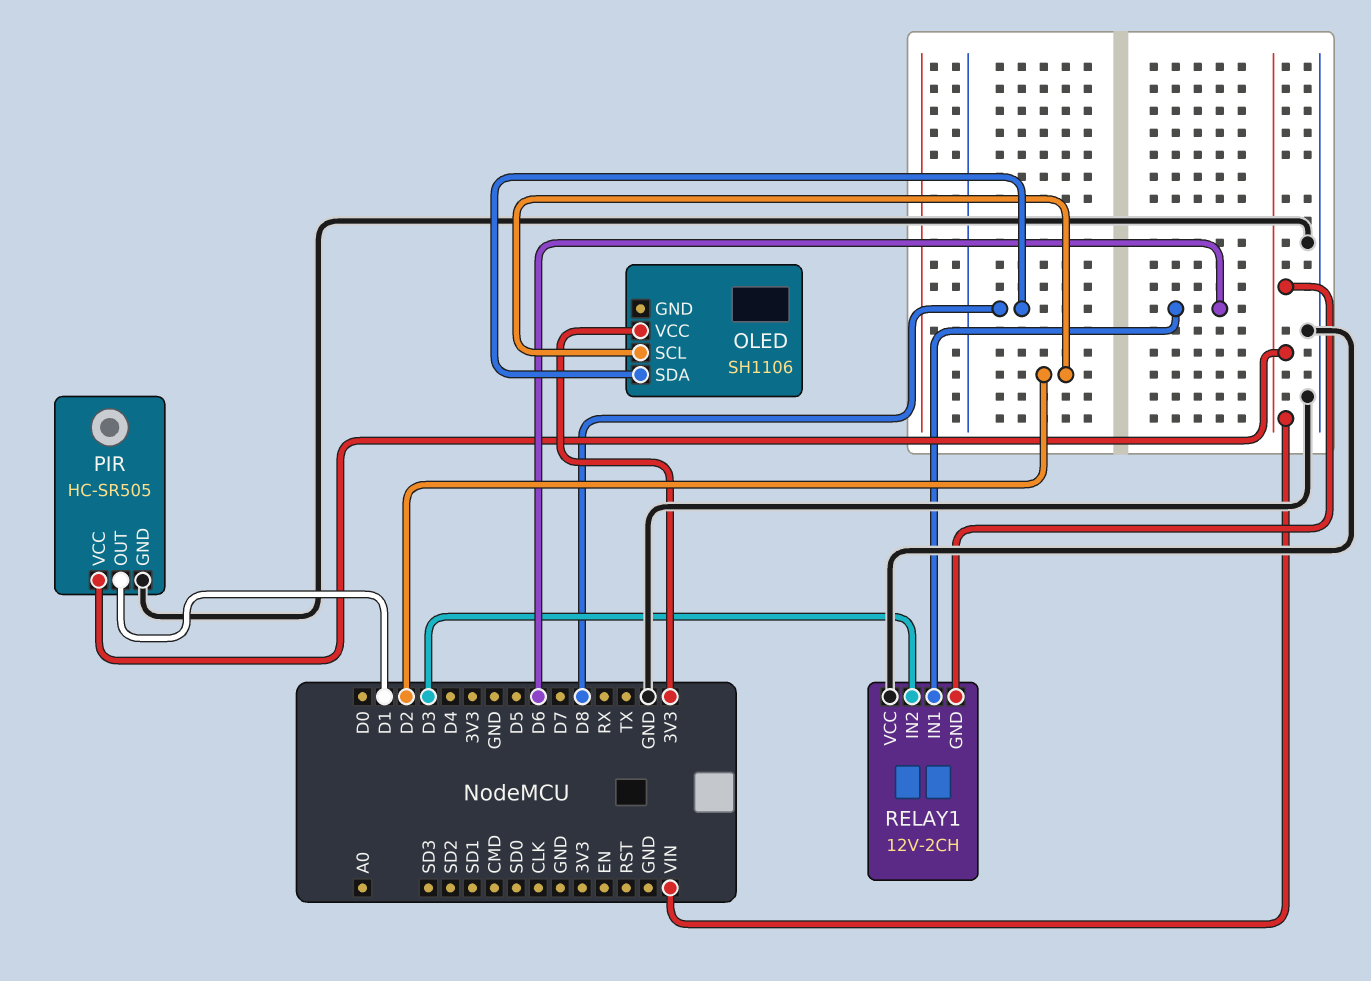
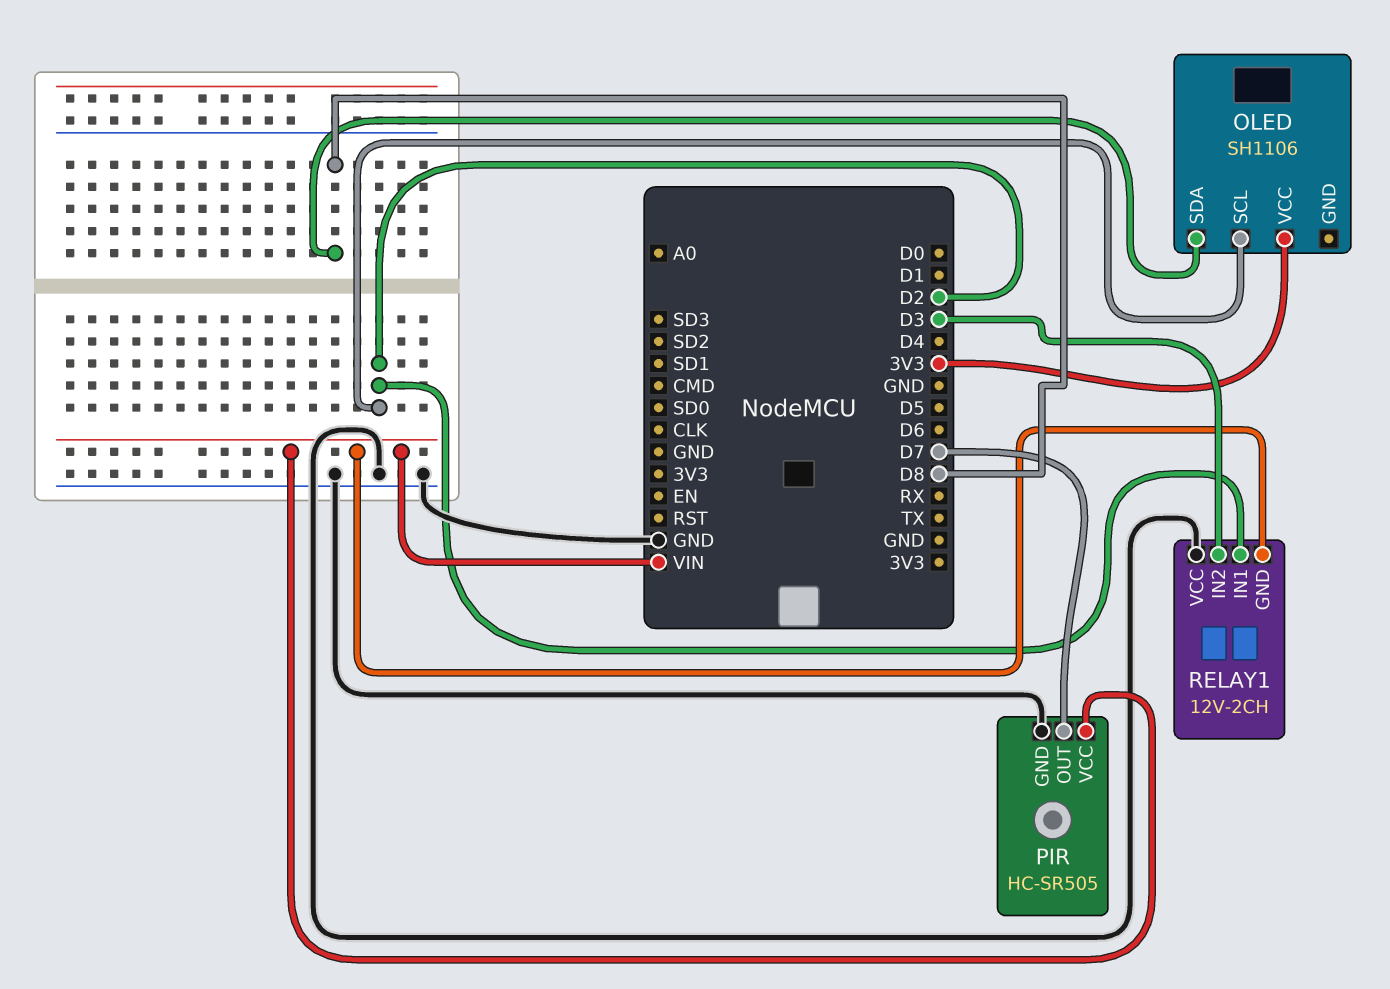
PIR pin OUT: D1 -> D7
RELAY1 pin IN1: D6 -> D2

